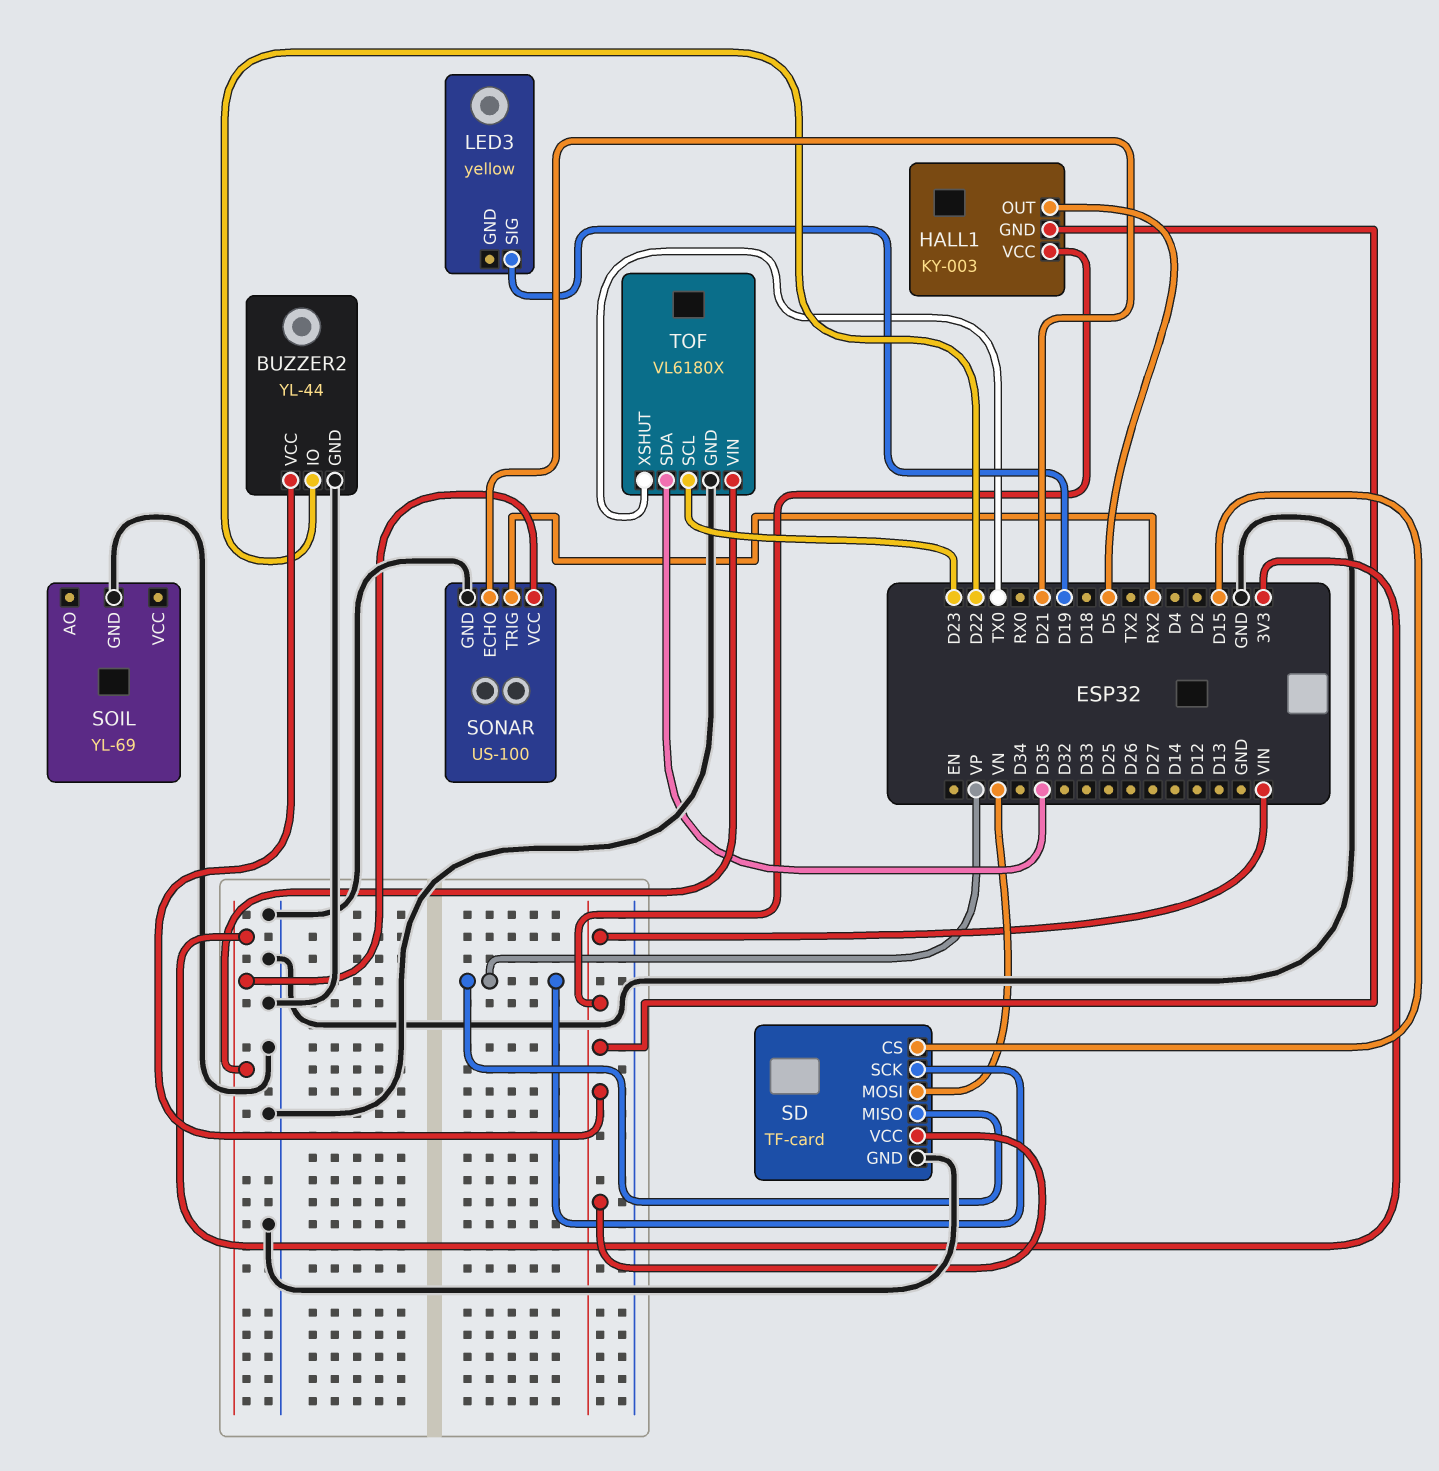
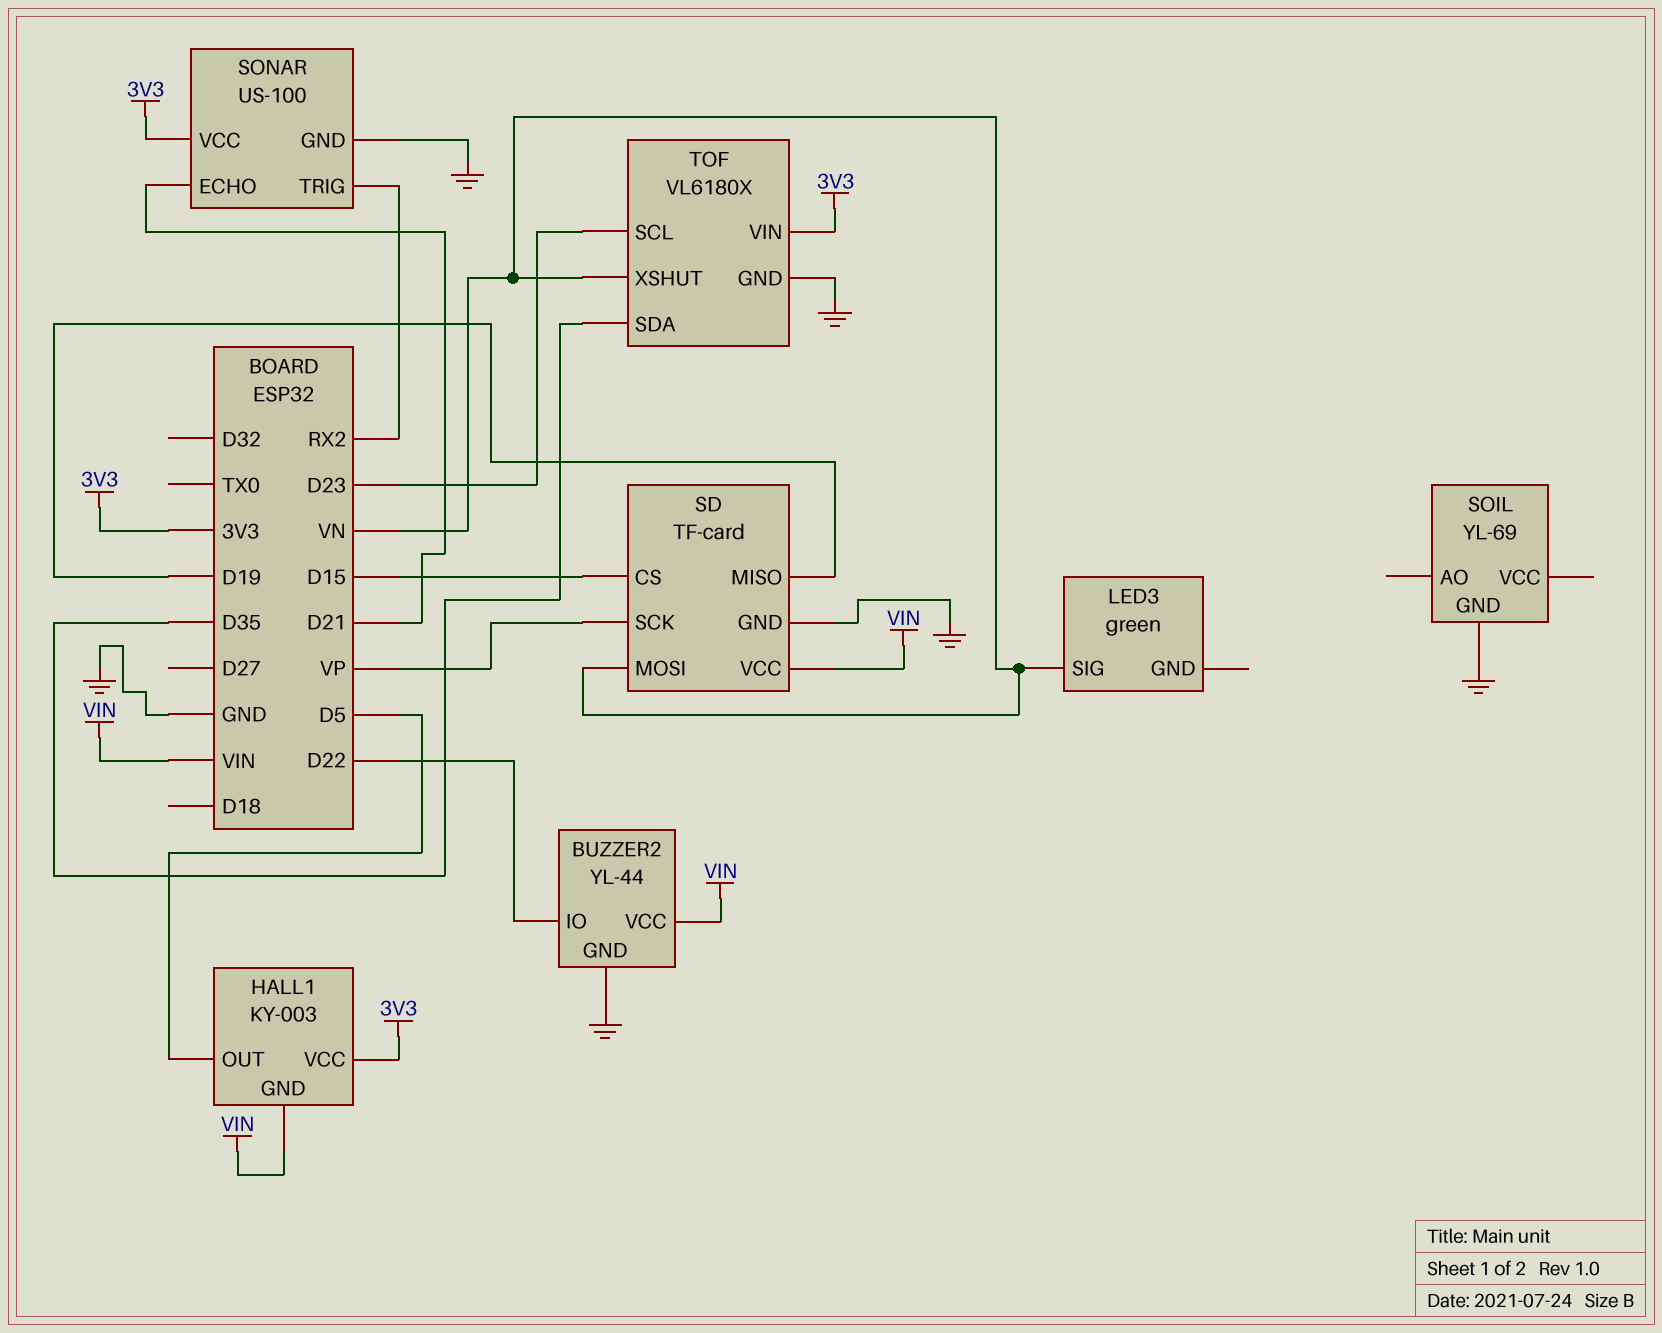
HALL1 pin VCC: VIN -> 3V3
LED3: yellow -> green
LED3 pin SIG: D19 -> VN
SD pin MISO: VP -> D19
TOF pin XSHUT: TX0 -> VN

